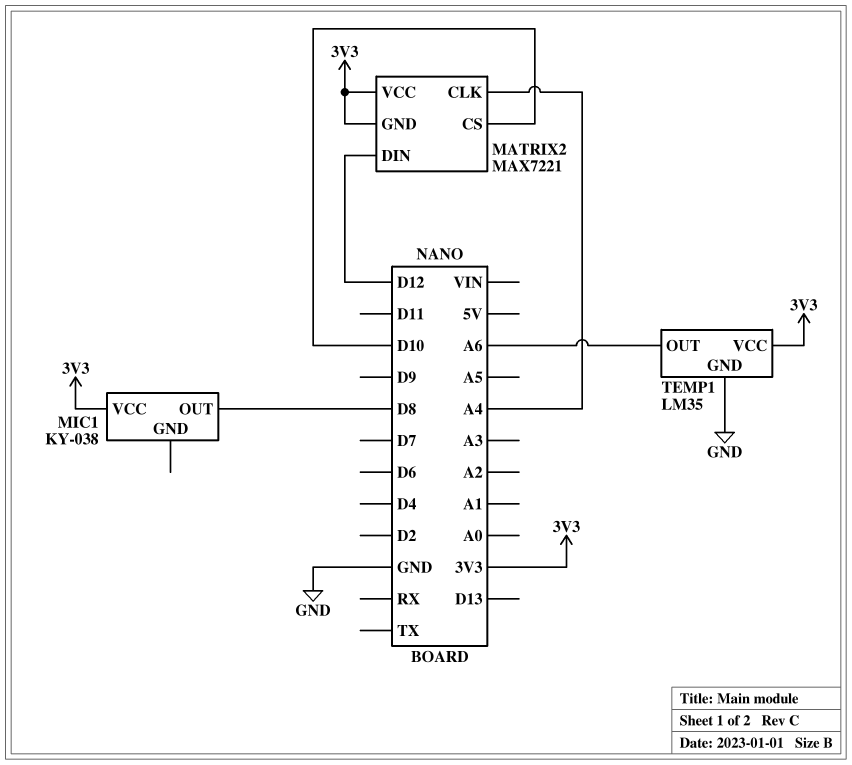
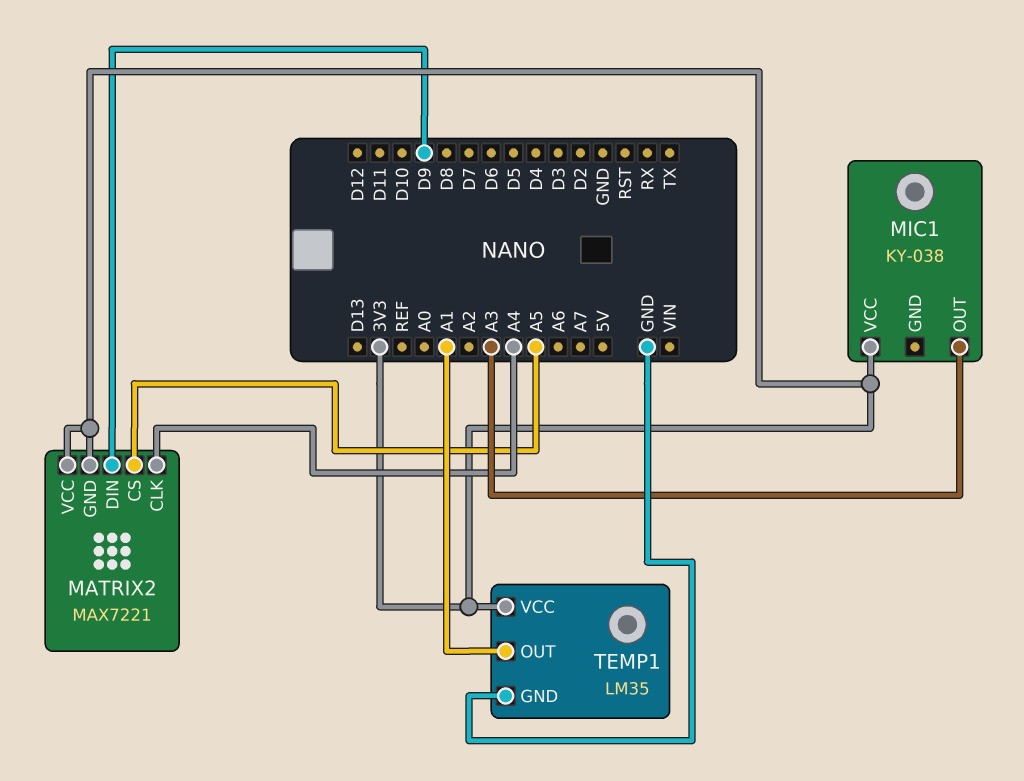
MATRIX2 pin CS: D10 -> A5
MATRIX2 pin DIN: D12 -> D9
MIC1 pin OUT: D8 -> A3
TEMP1 pin OUT: A6 -> A1

